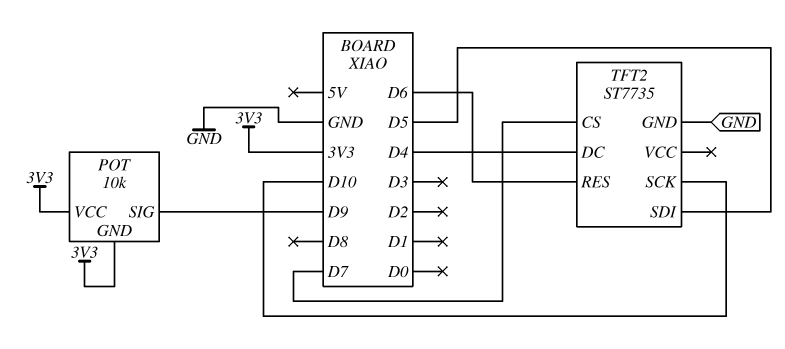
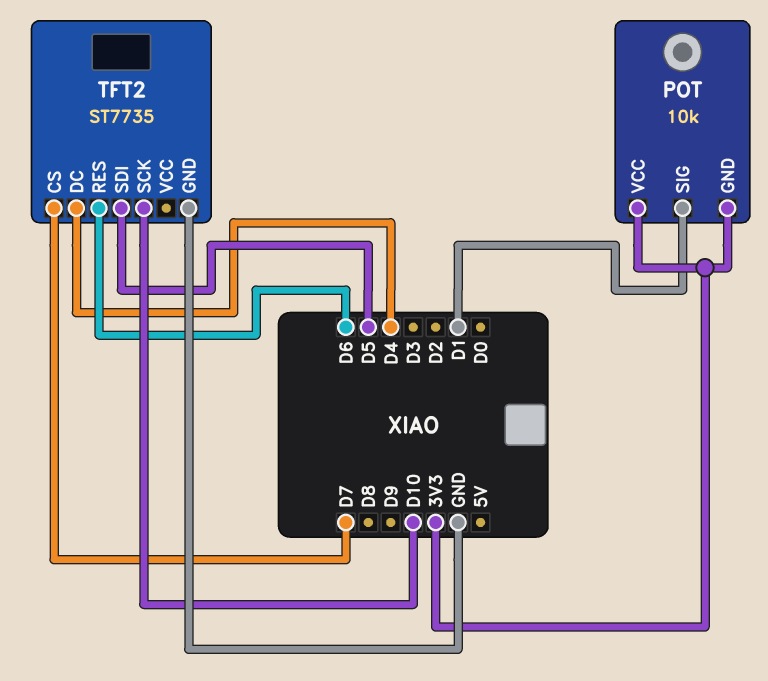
POT pin SIG: D9 -> D1

